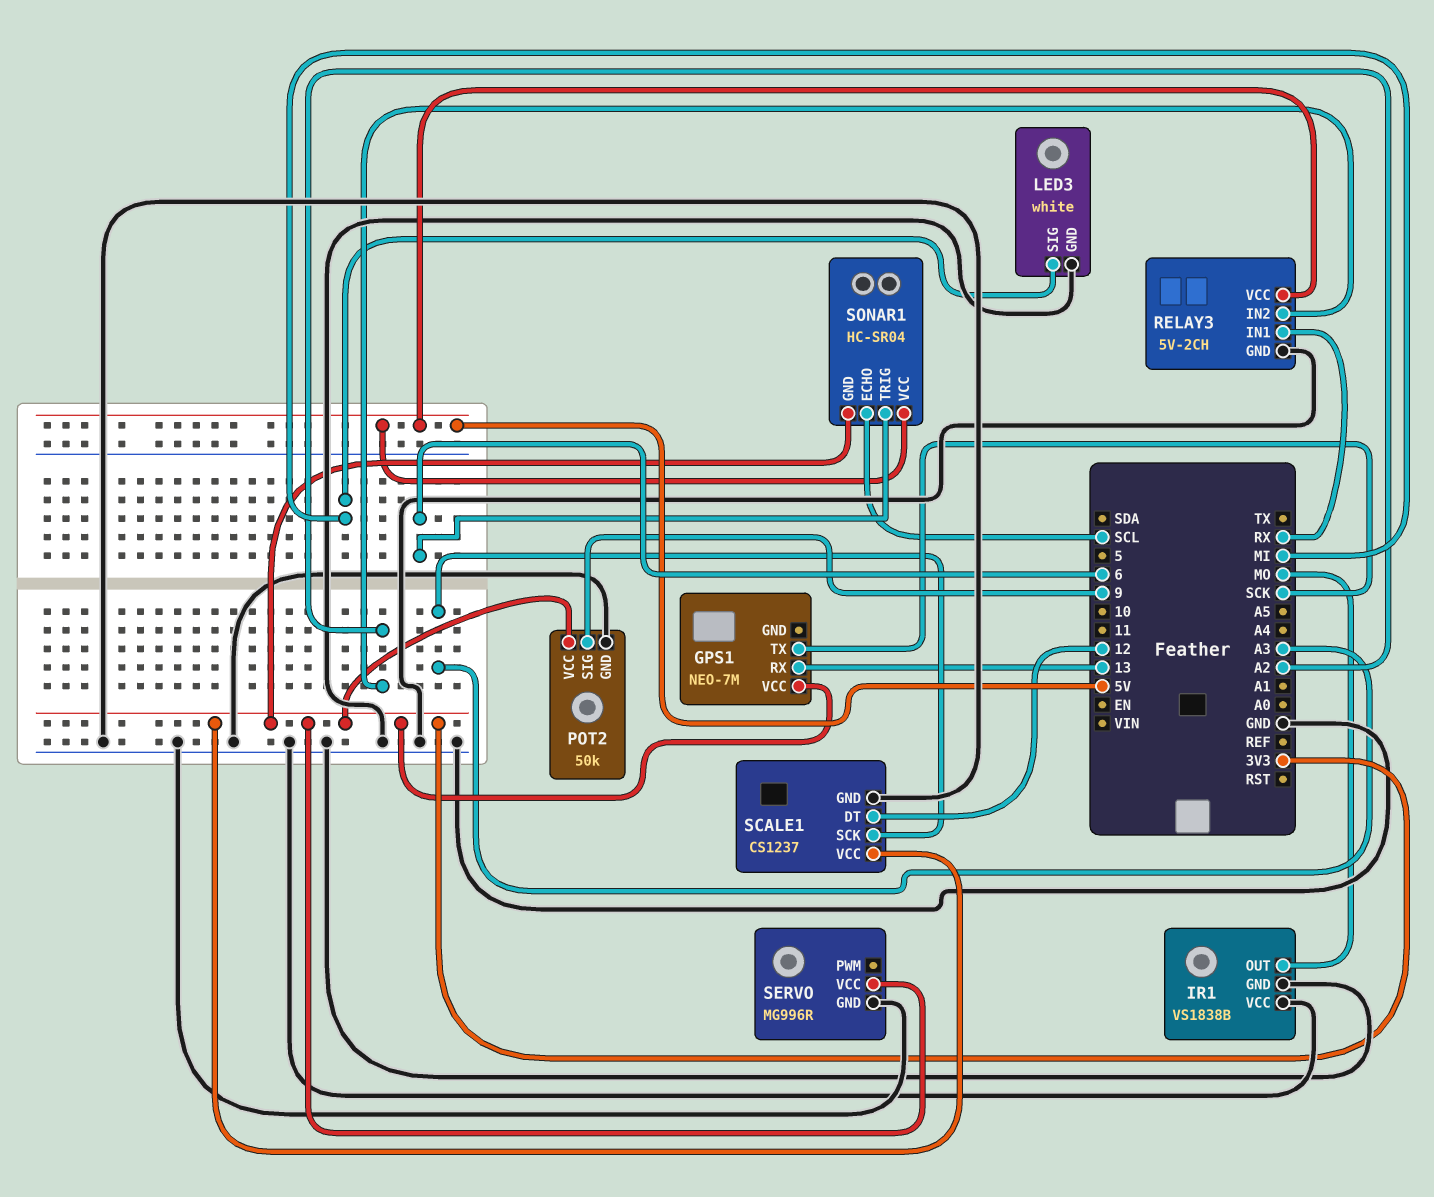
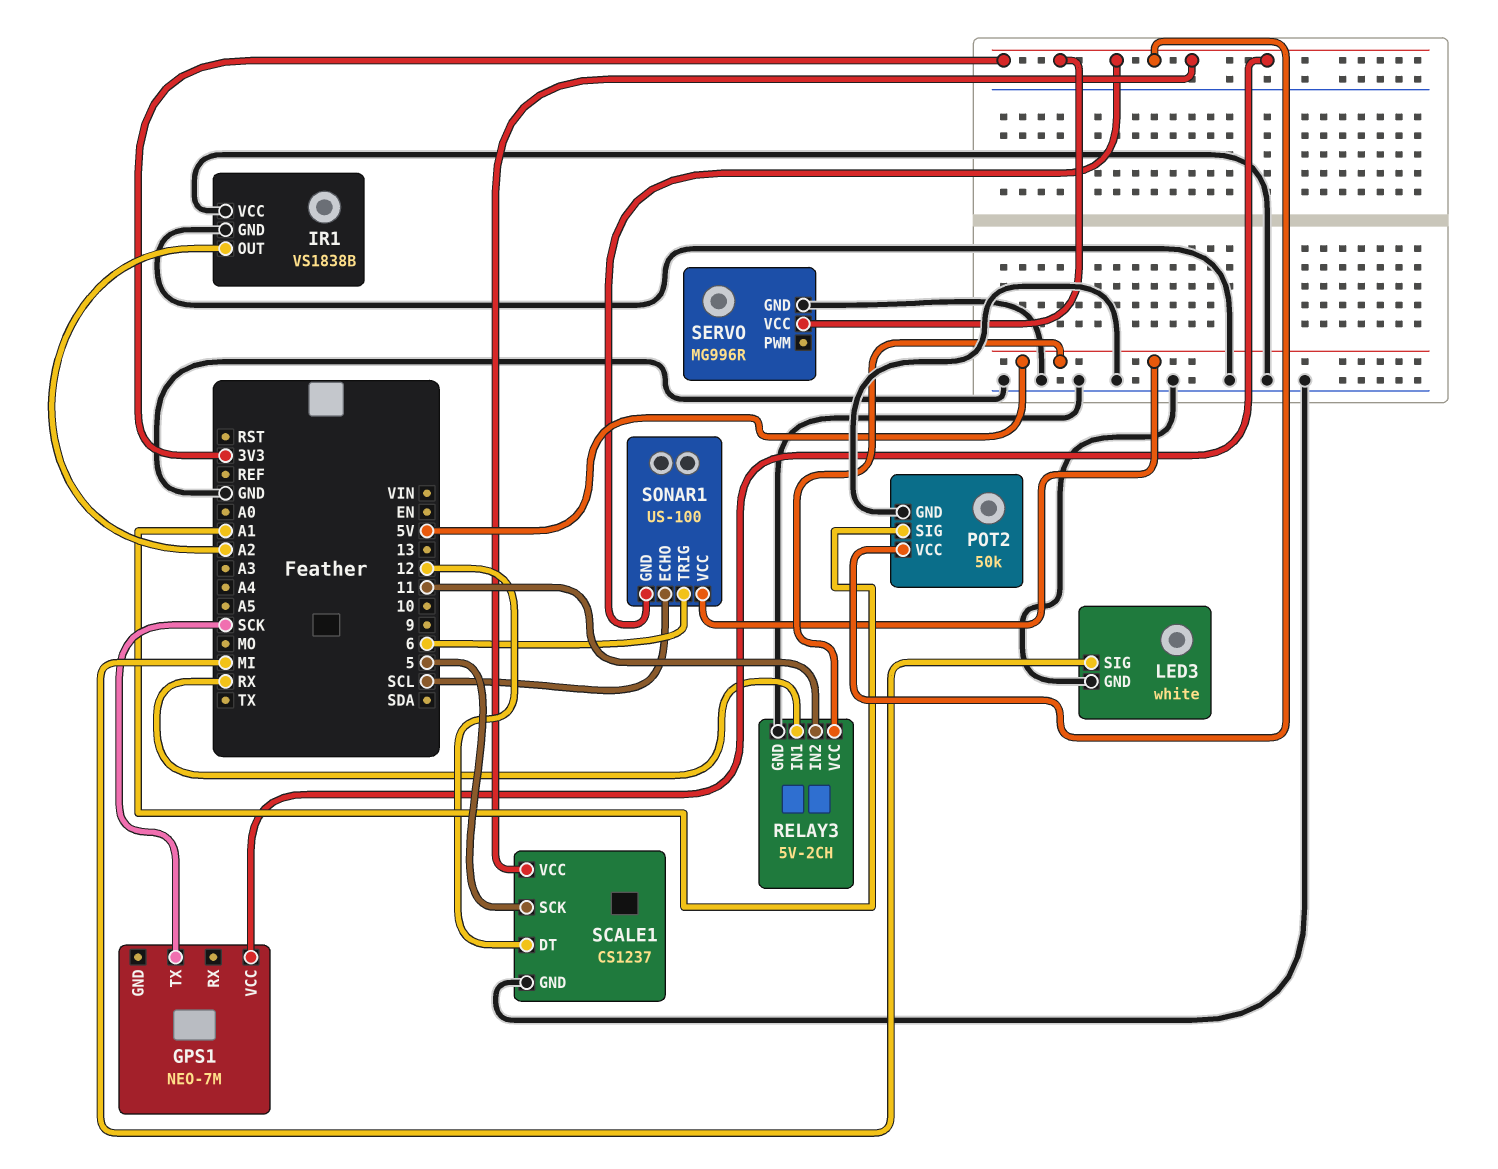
GPS1 pin RX: 13 -> none
IR1 pin OUT: MO -> A2
POT2 pin SIG: 9 -> A1
RELAY3 pin IN2: A2 -> 11
SCALE1 pin SCK: A3 -> 5
SONAR1: HC-SR04 -> US-100

